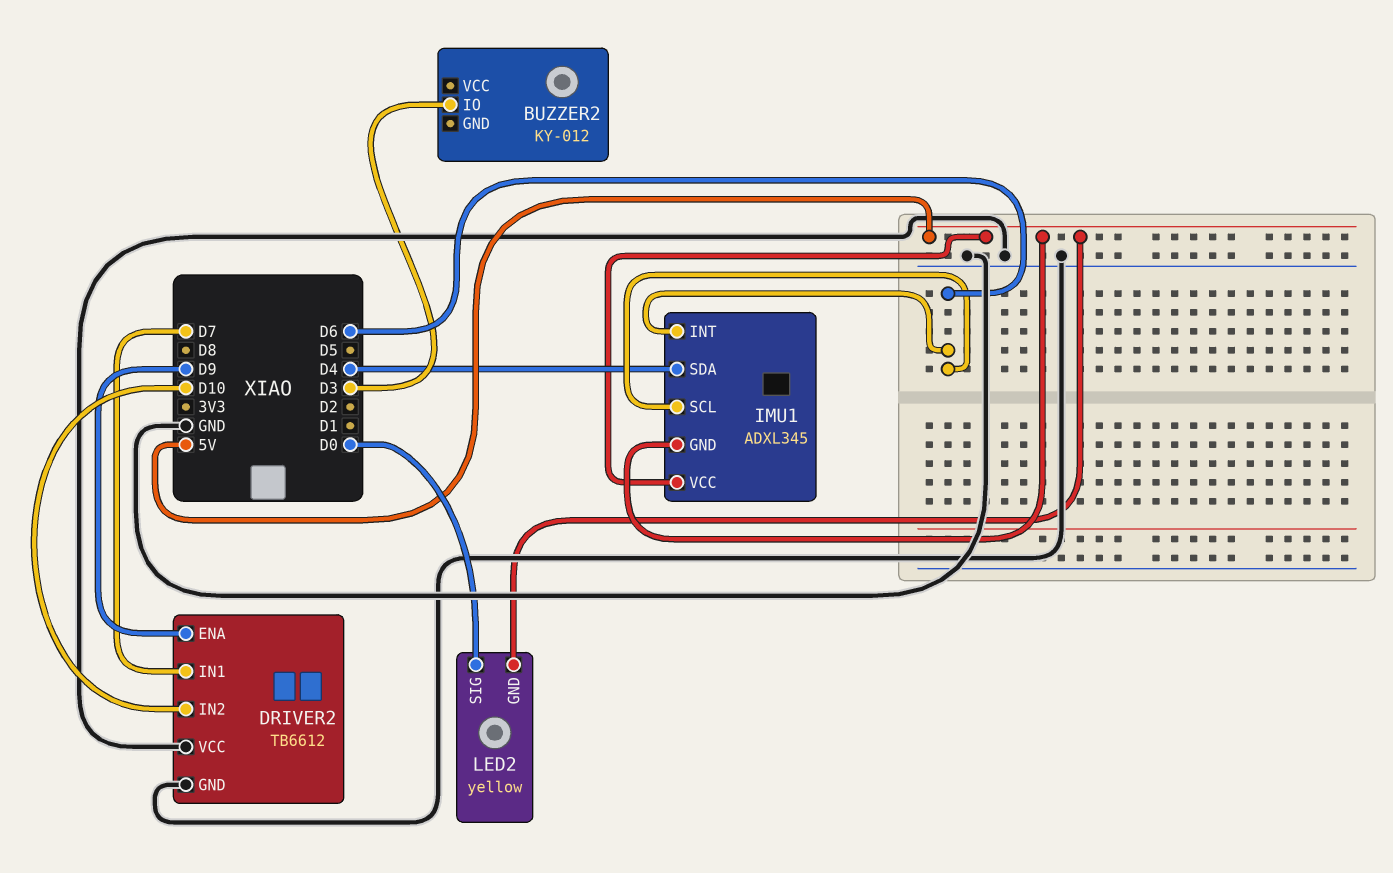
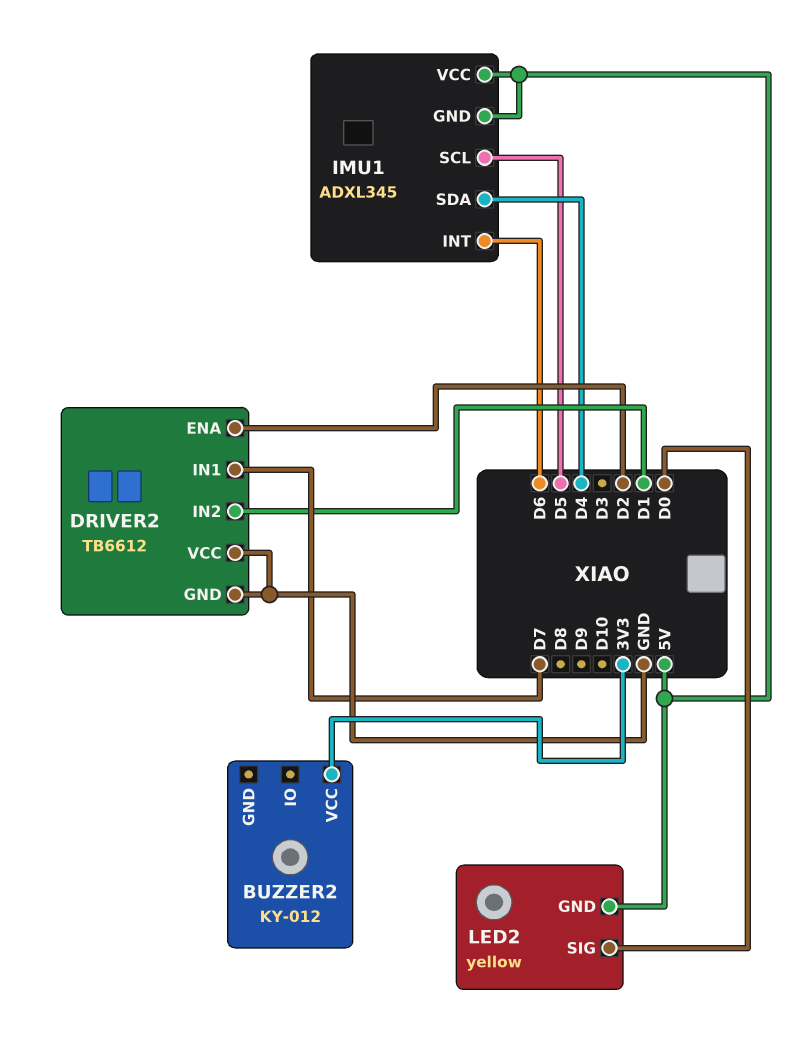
BUZZER2 pin IO: D3 -> none
BUZZER2 pin VCC: none -> 3V3
DRIVER2 pin ENA: D9 -> D2
DRIVER2 pin IN2: D10 -> D1
IMU1 pin SCL: D6 -> D5

